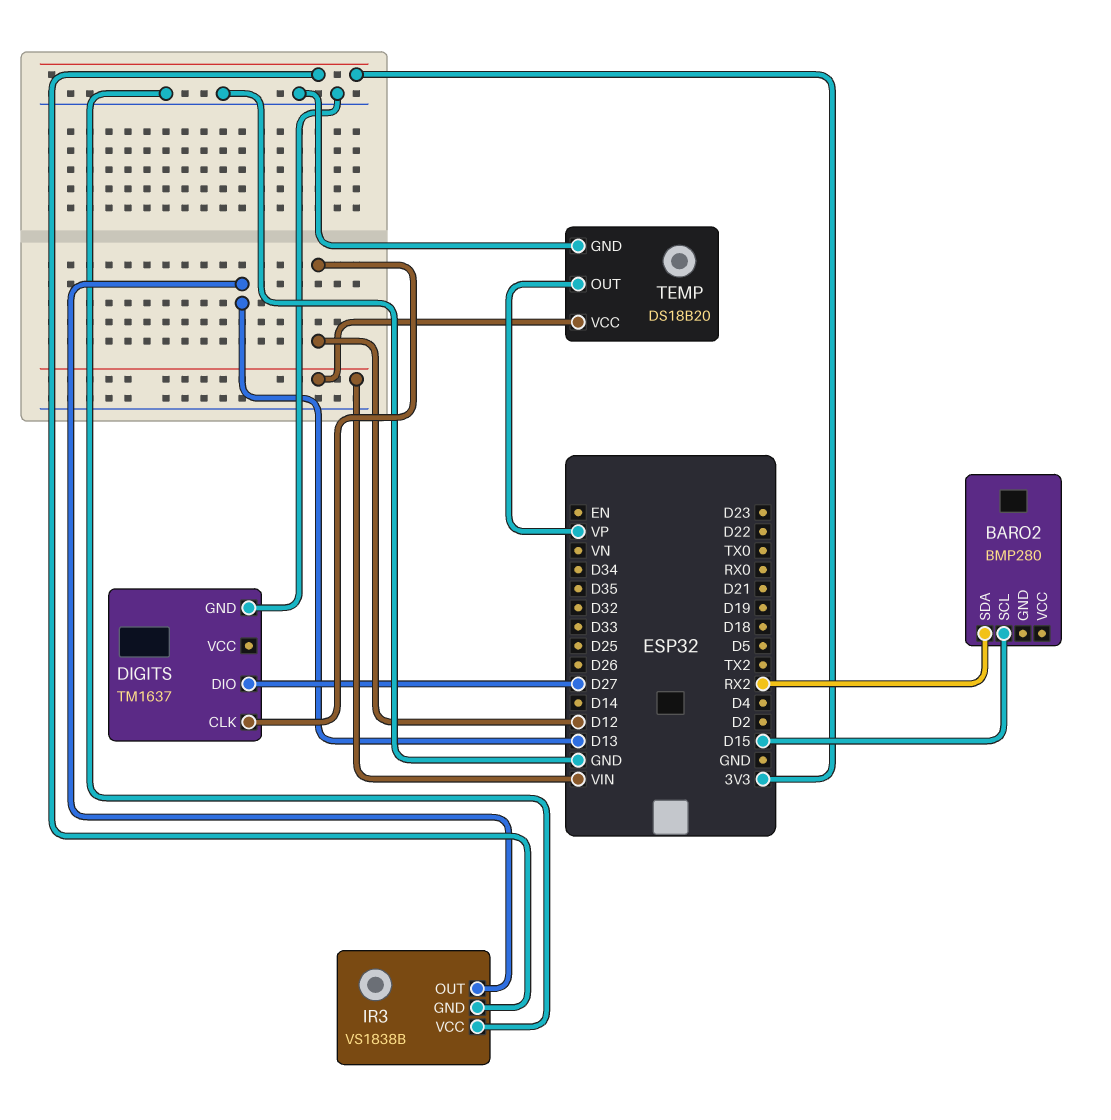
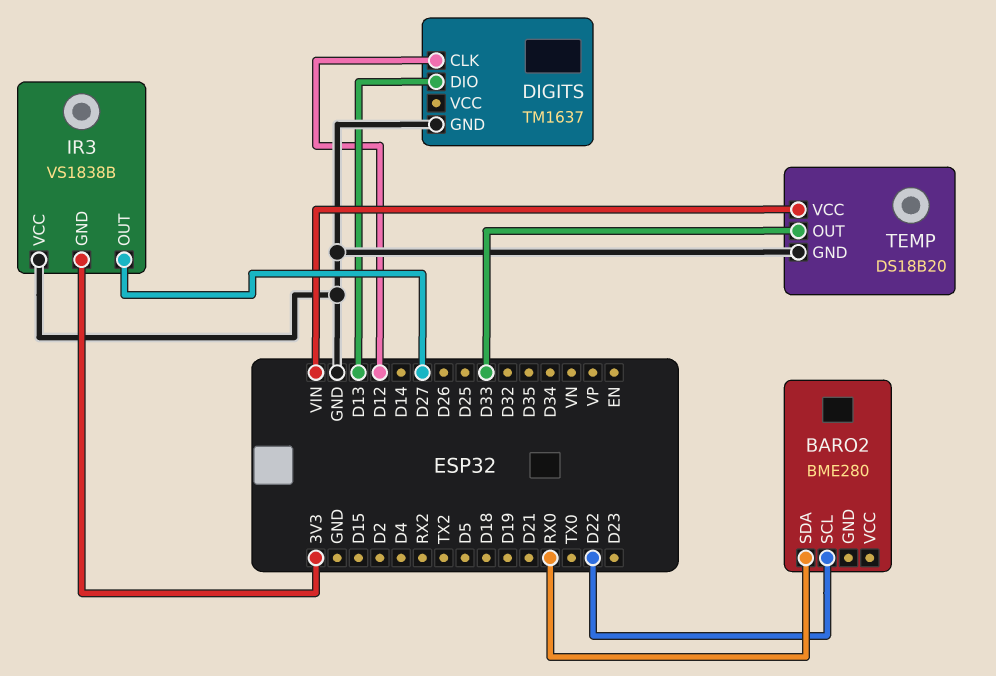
BARO2: BMP280 -> BME280
BARO2 pin SCL: D15 -> D22
BARO2 pin SDA: RX2 -> RX0
DIGITS pin DIO: D27 -> D13
IR3 pin OUT: D13 -> D27
TEMP pin OUT: VP -> D33

